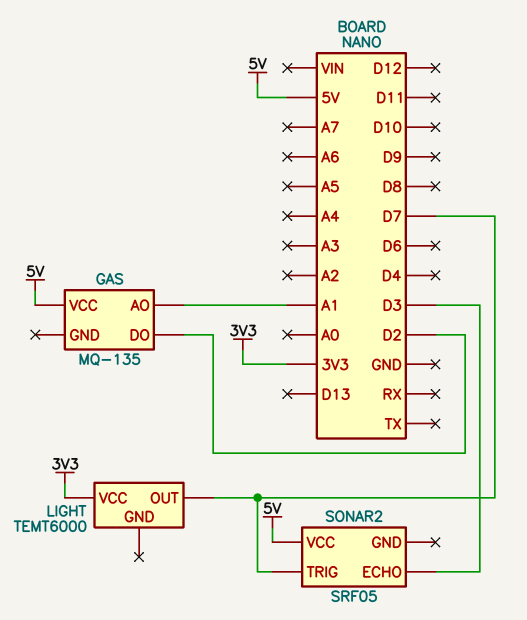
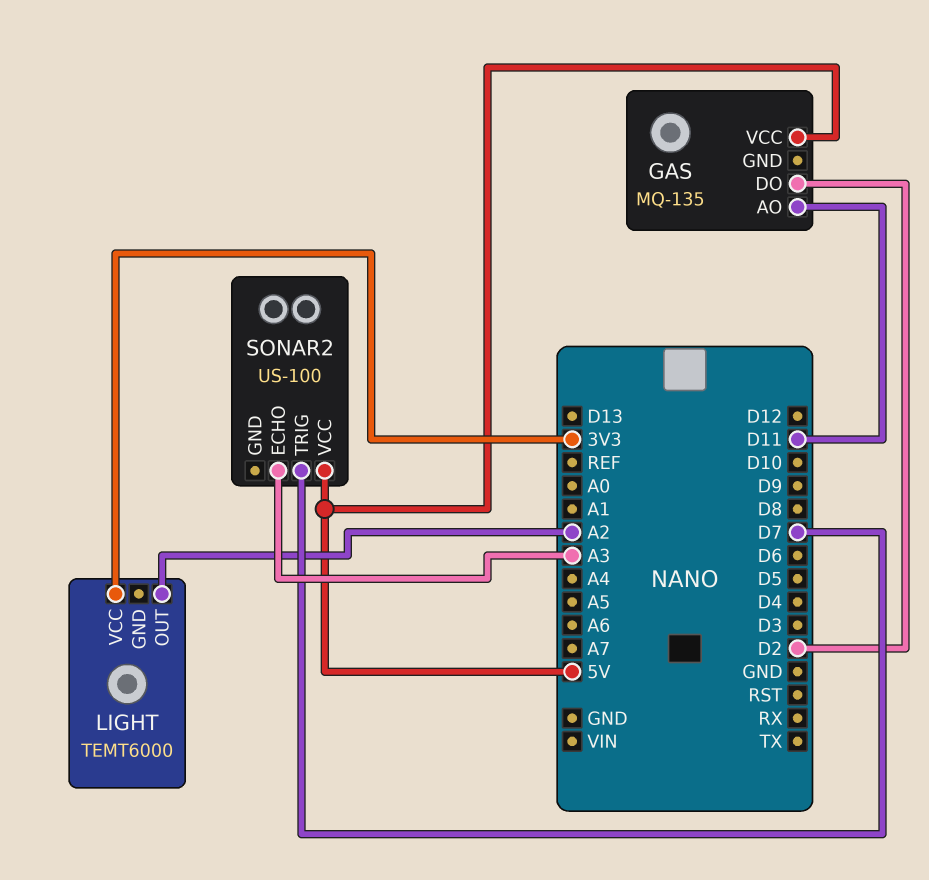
GAS pin AO: A1 -> D11
LIGHT pin OUT: D7 -> A2
SONAR2: SRF05 -> US-100
SONAR2 pin ECHO: D3 -> A3

